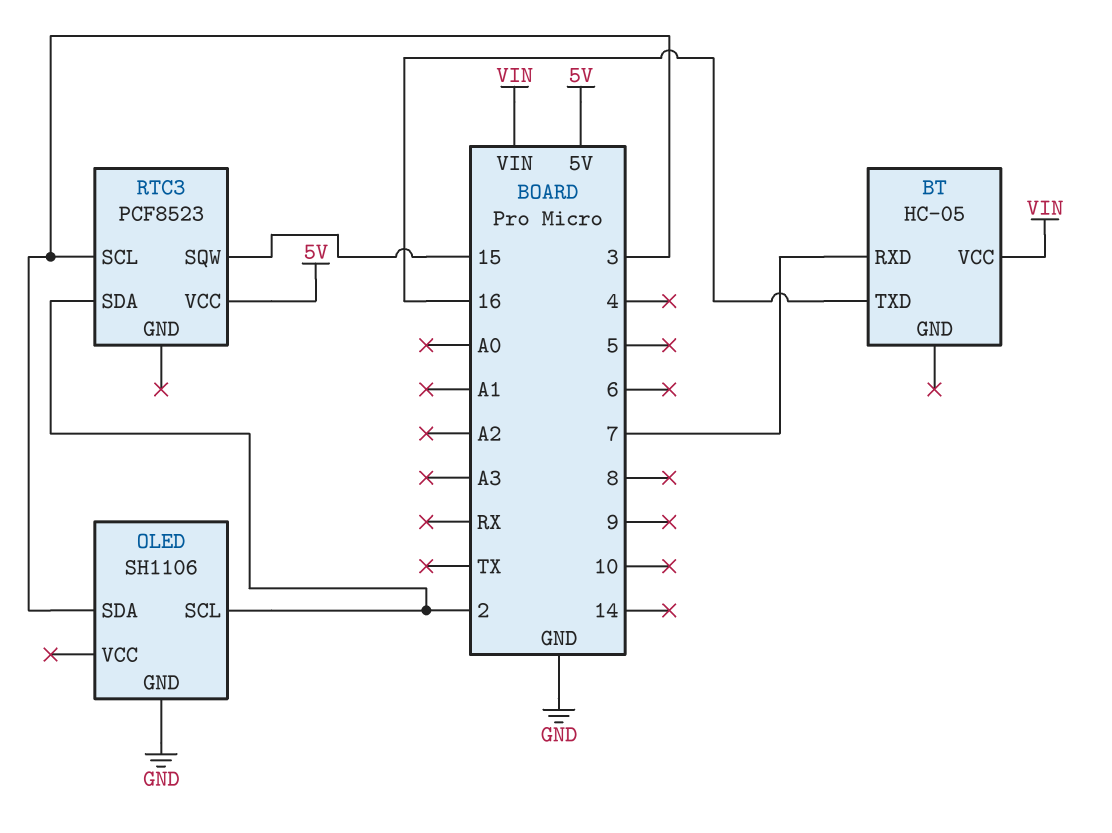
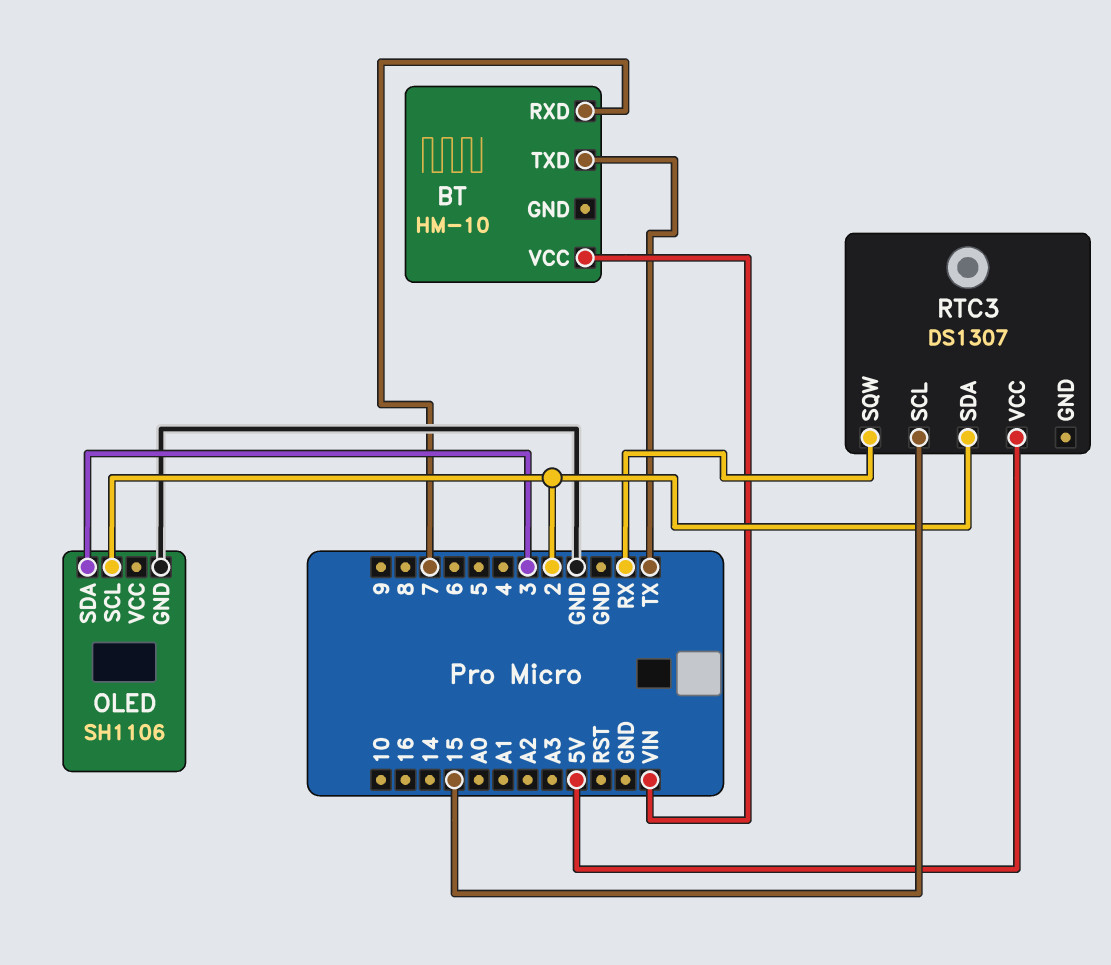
BT: HC-05 -> HM-10
BT pin TXD: 16 -> TX
RTC3: PCF8523 -> DS1307
RTC3 pin SCL: 3 -> 15
RTC3 pin SQW: 15 -> RX

